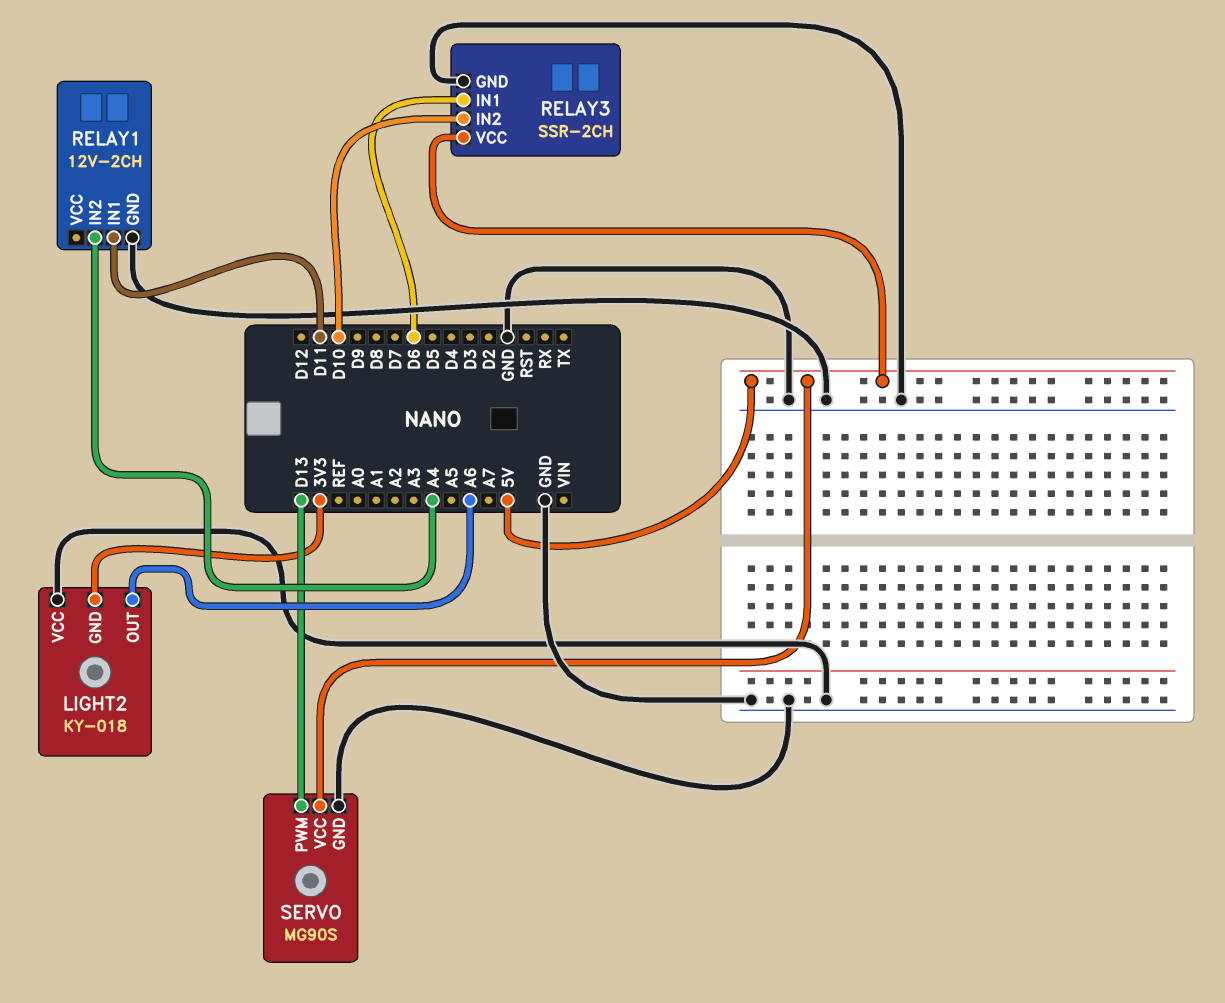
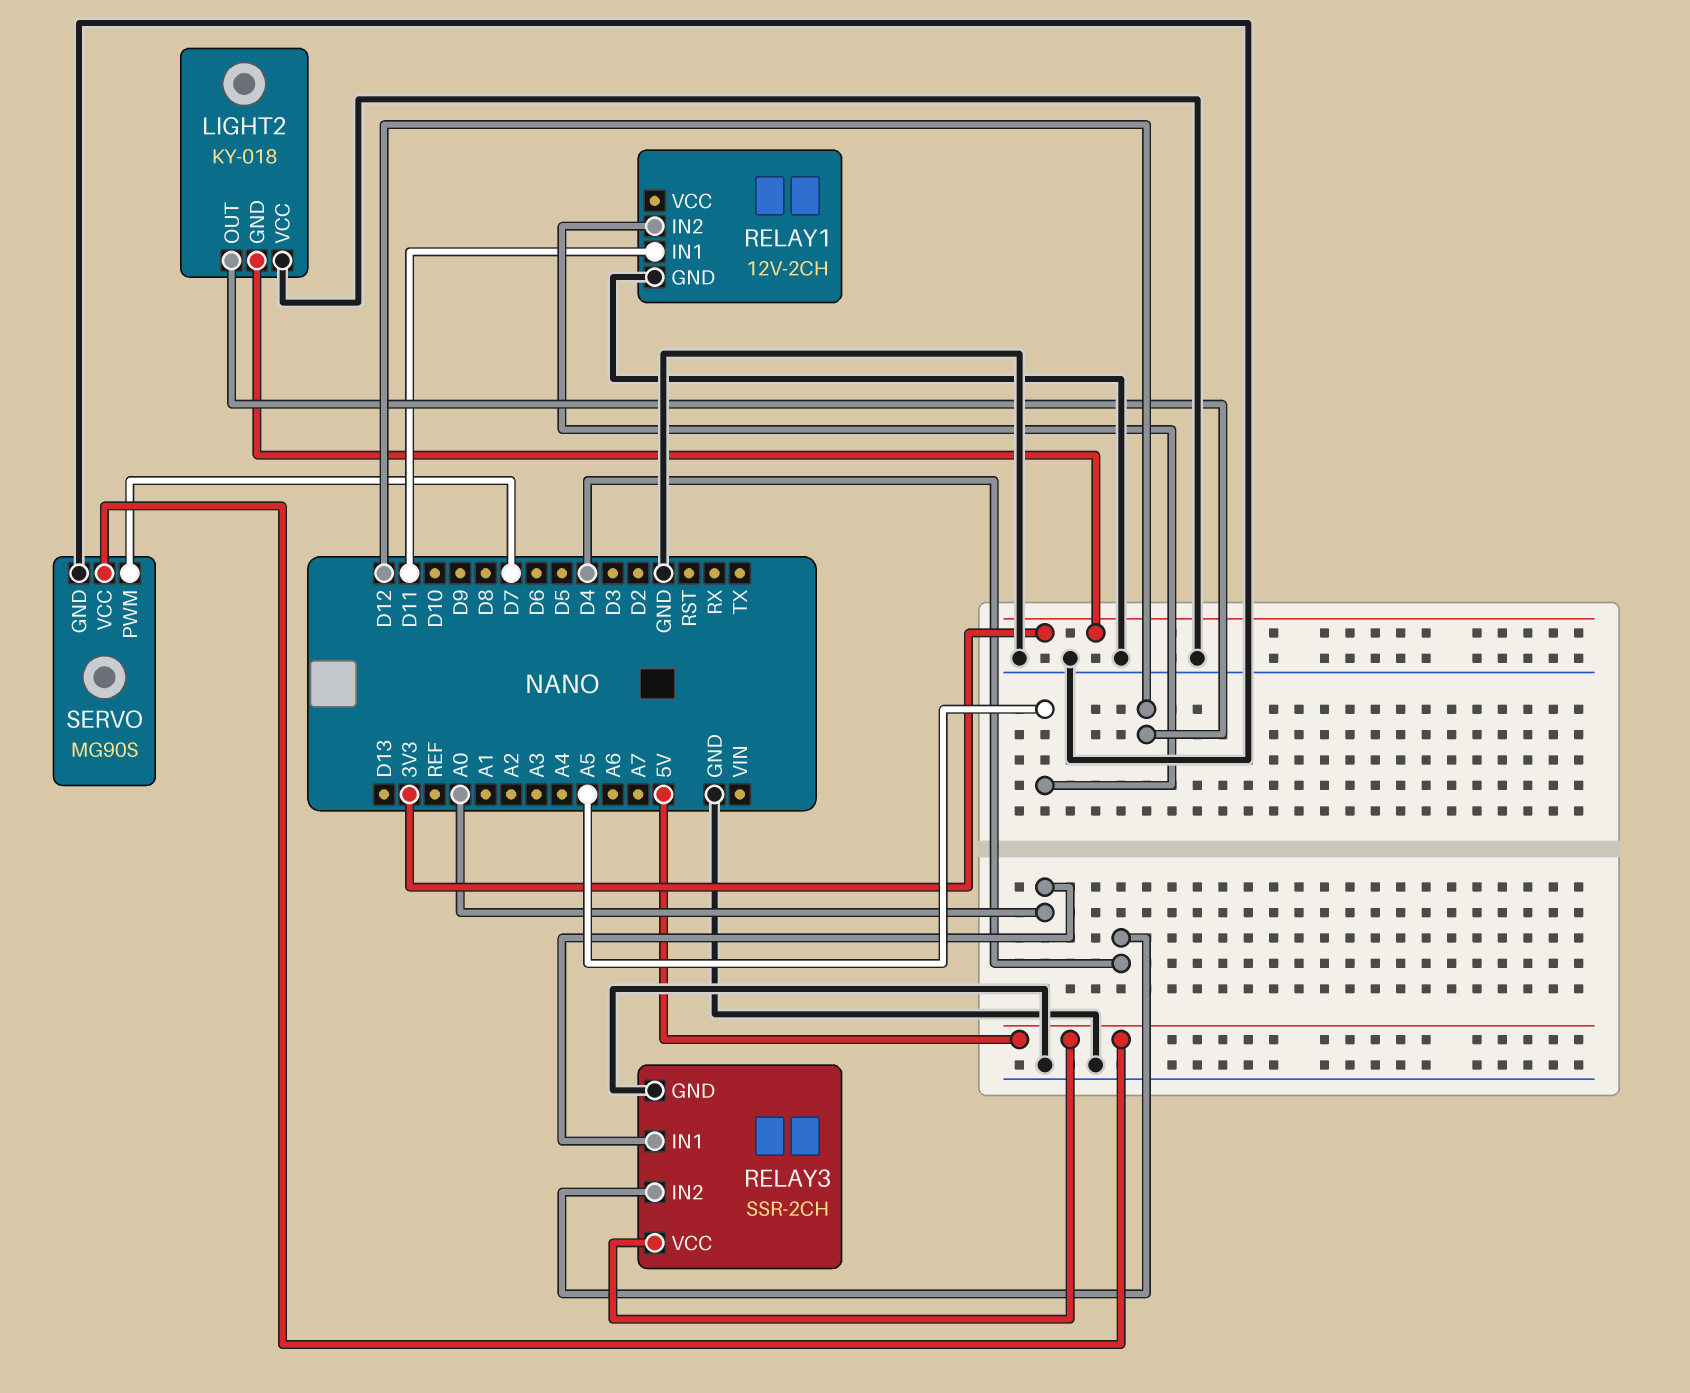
LIGHT2 pin OUT: A6 -> D12
RELAY1 pin IN2: A4 -> A5
RELAY3 pin IN1: D6 -> A0
RELAY3 pin IN2: D10 -> D4
SERVO pin PWM: D13 -> D7

